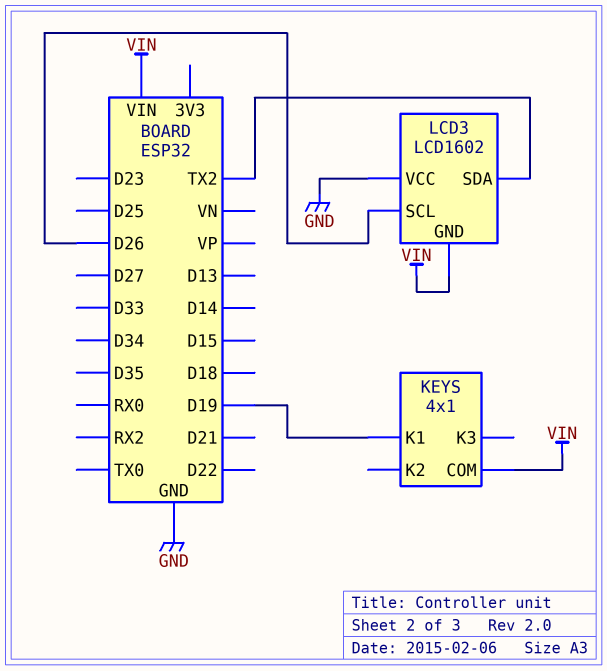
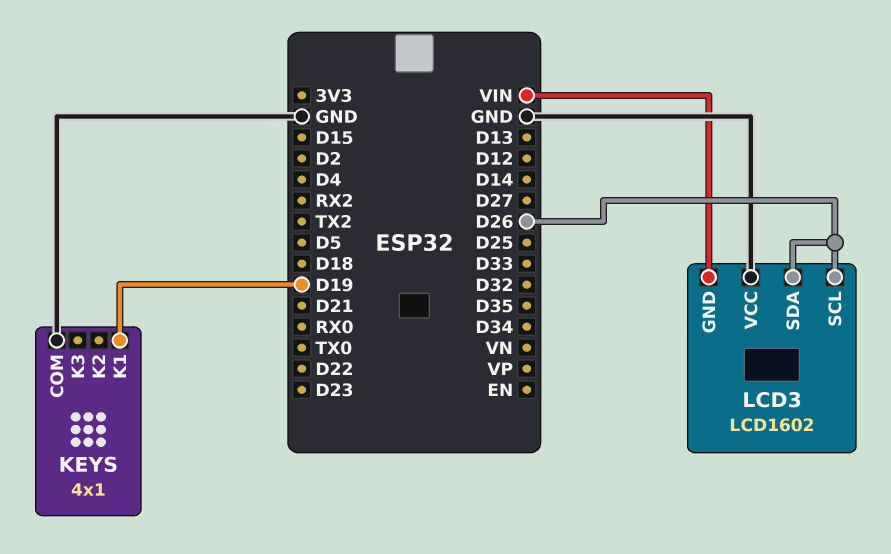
KEYS pin COM: VIN -> GND
LCD3 pin SDA: TX2 -> D26

